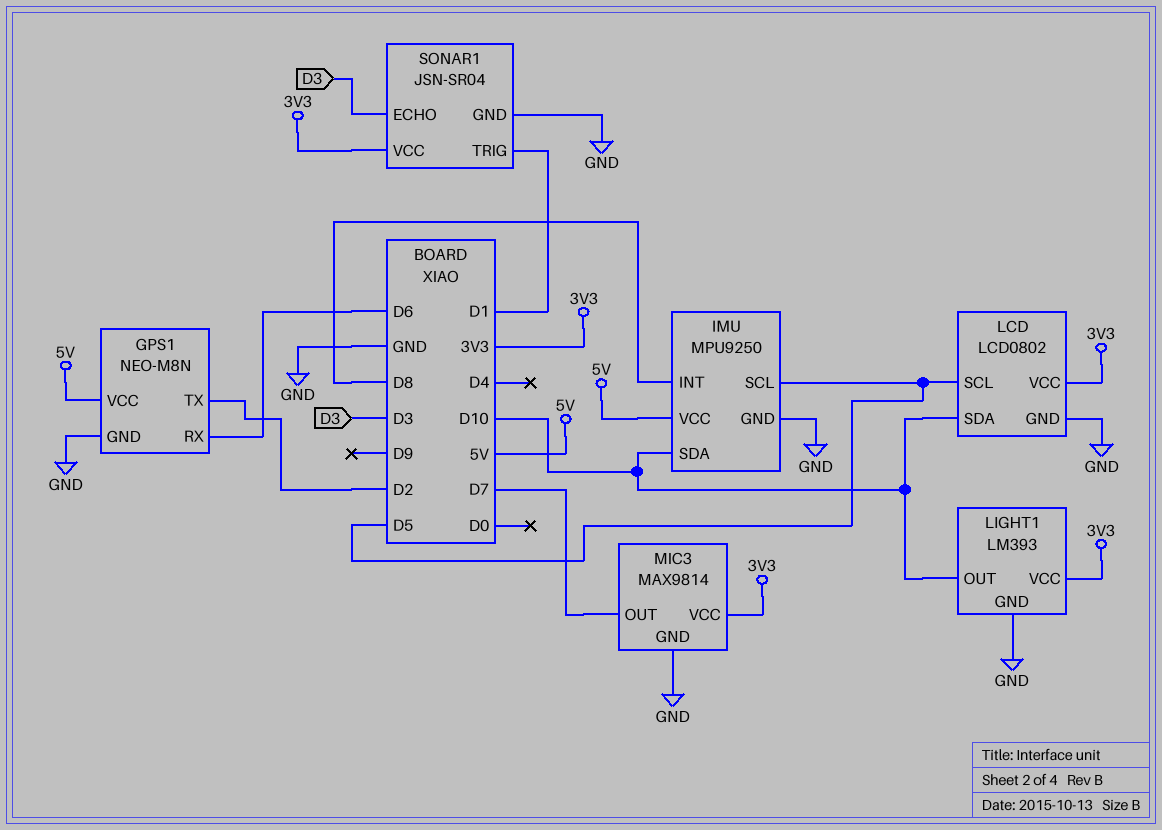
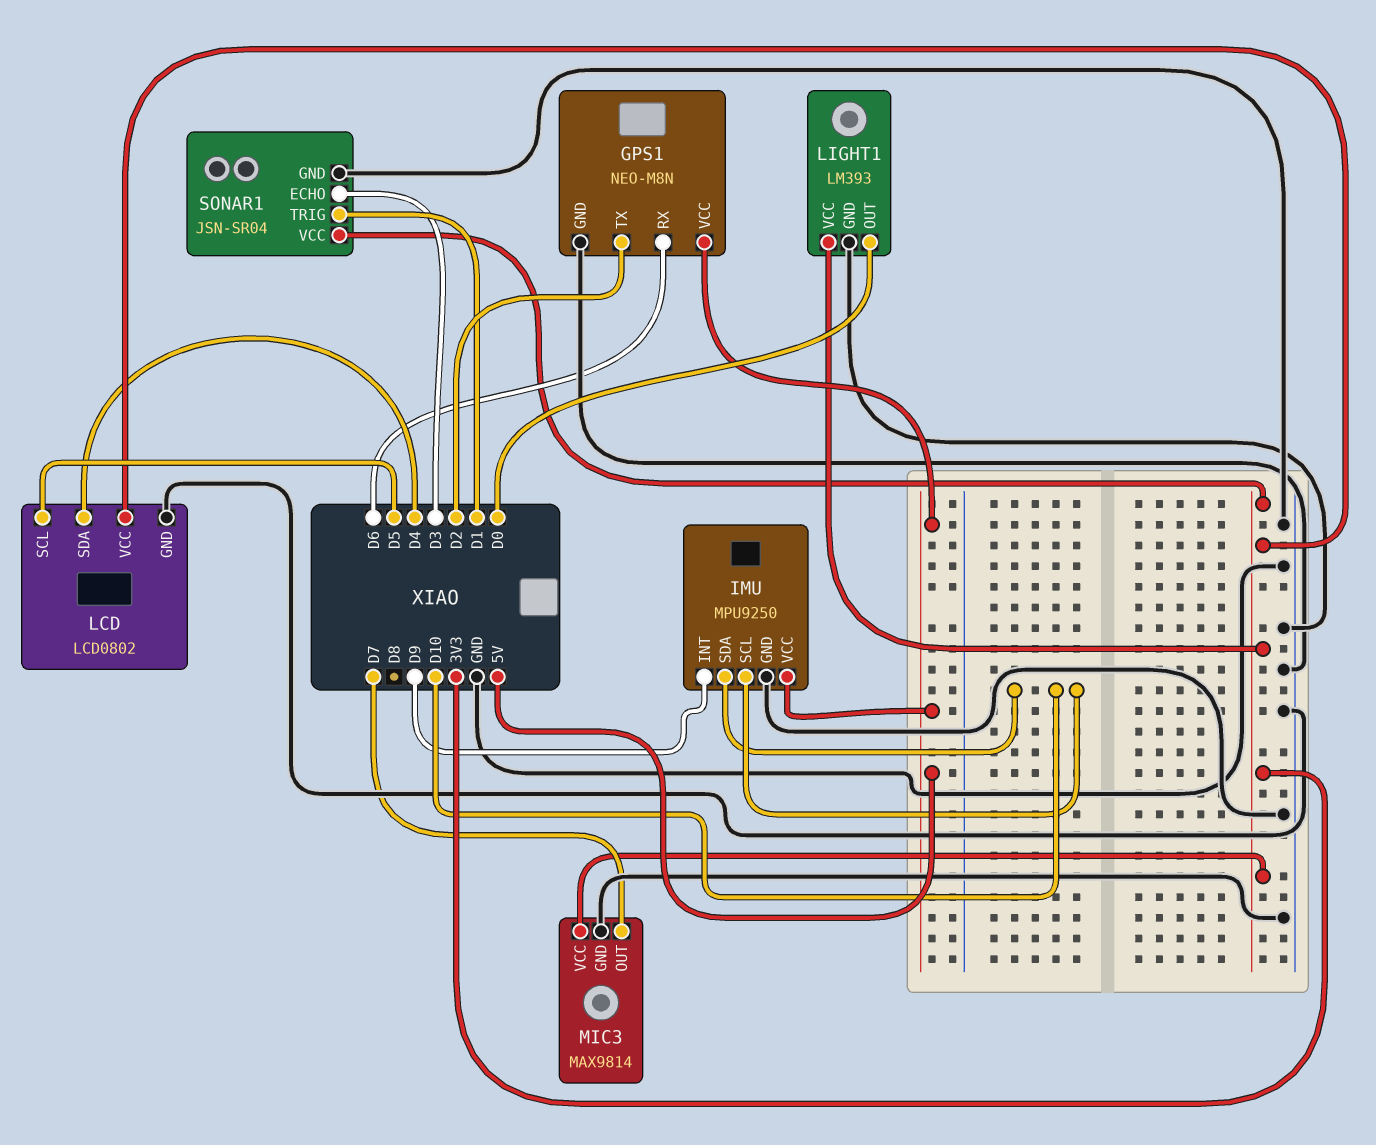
IMU pin INT: D8 -> D9
IMU pin SCL: D5 -> D10
LCD pin SDA: D10 -> D4
LIGHT1 pin OUT: D10 -> D0

